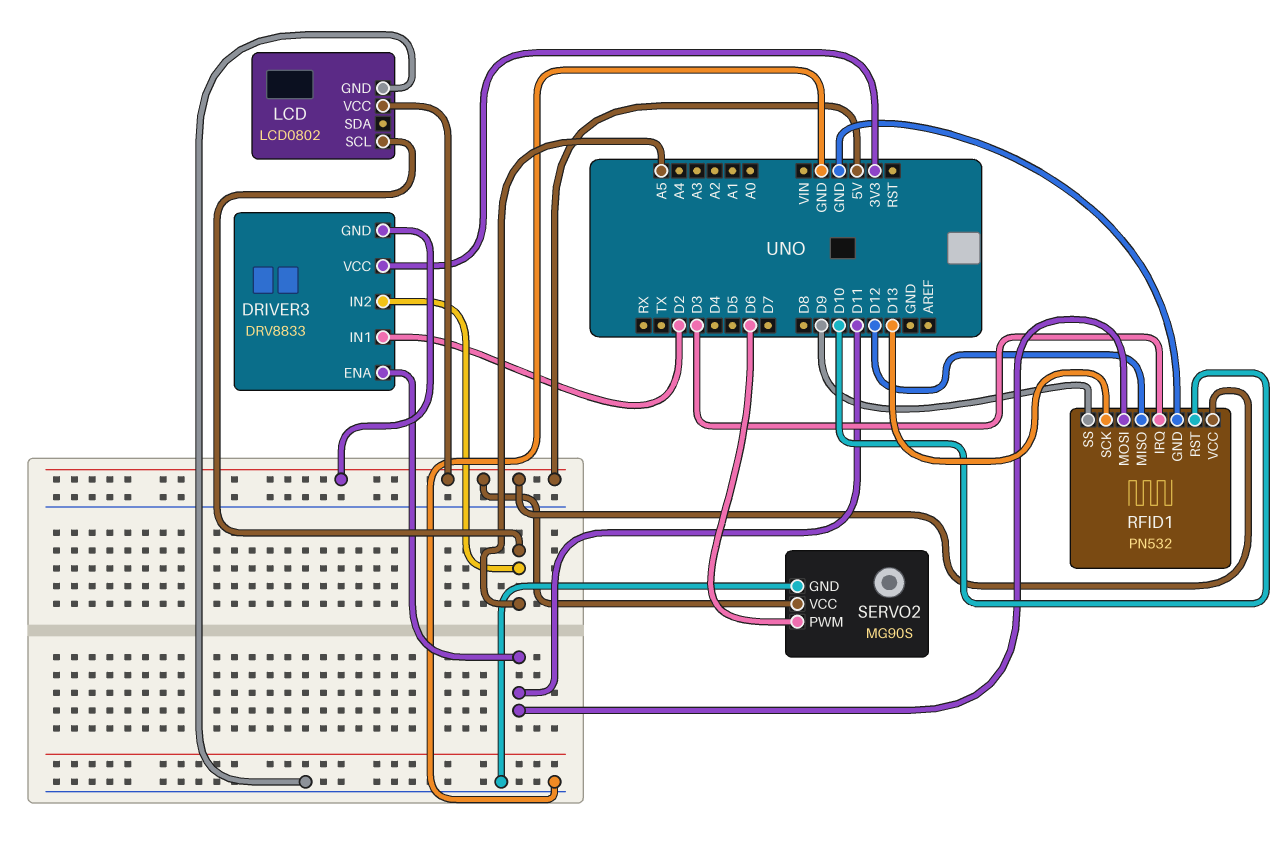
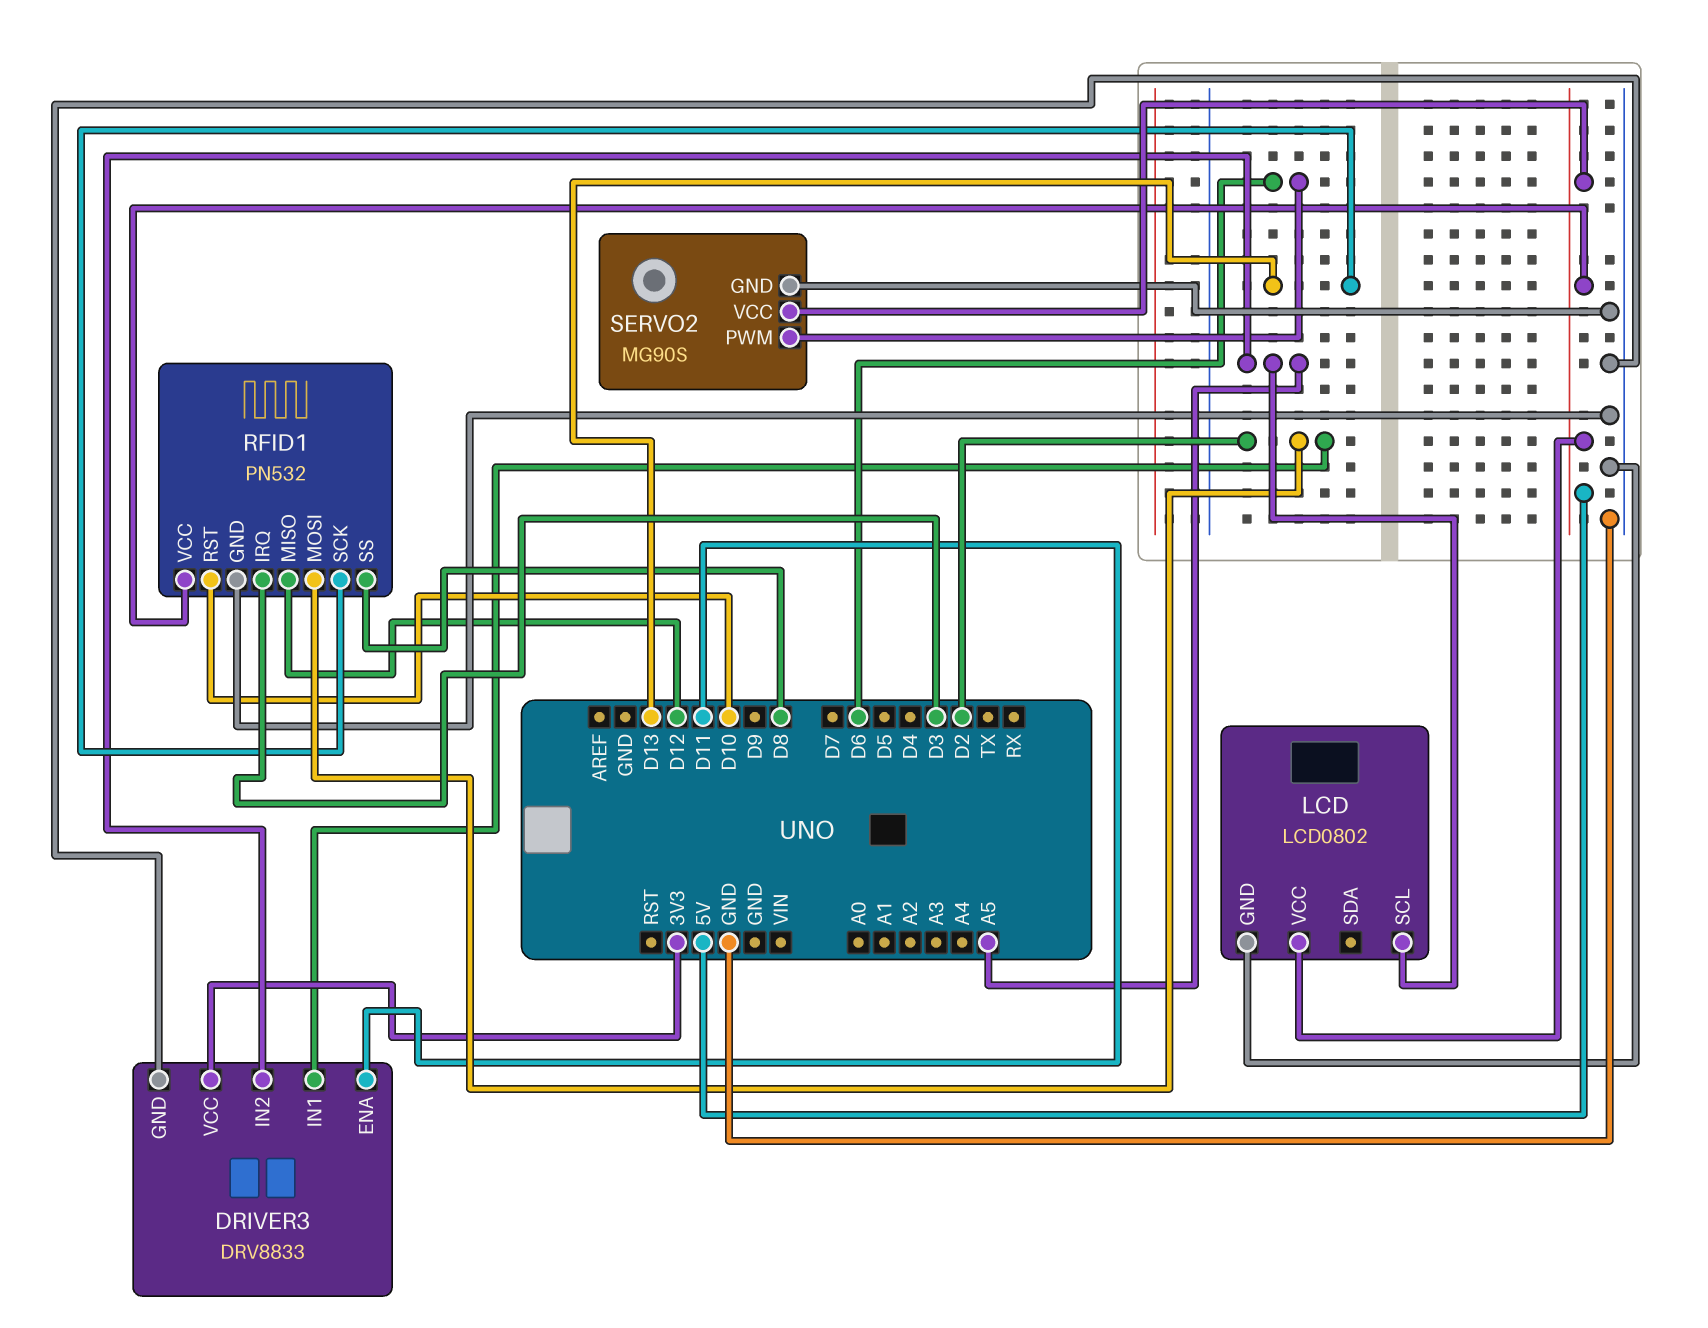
DRIVER3 pin GND: 5V -> GND
RFID1 pin MOSI: D11 -> D2
RFID1 pin SS: D9 -> D8

